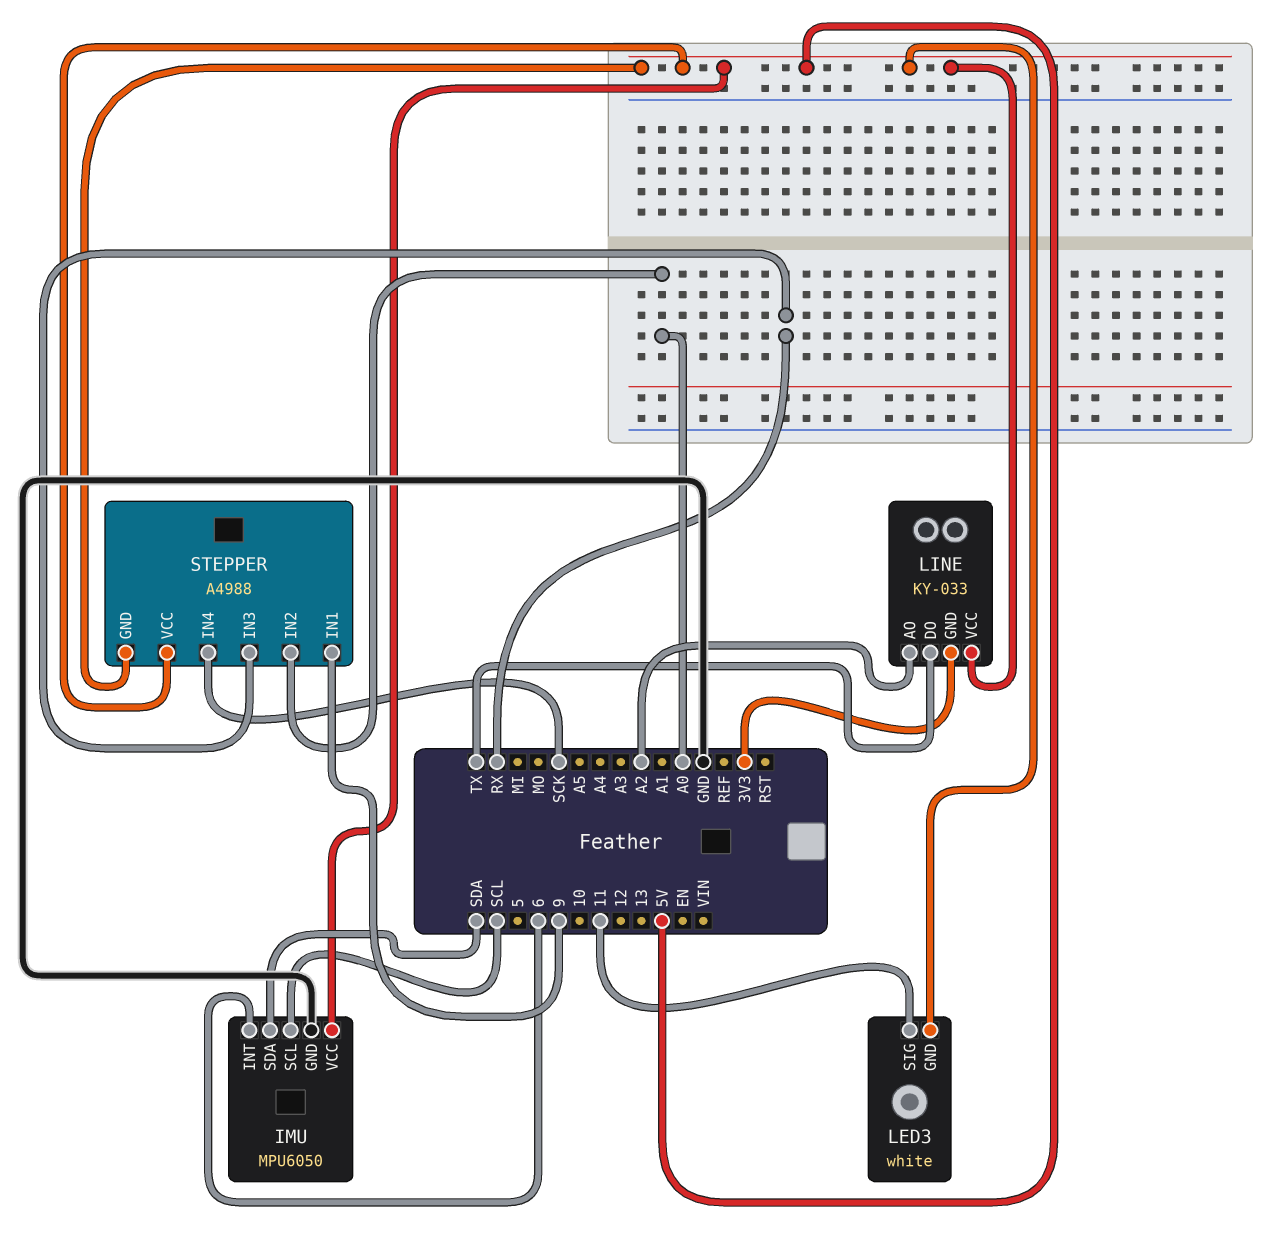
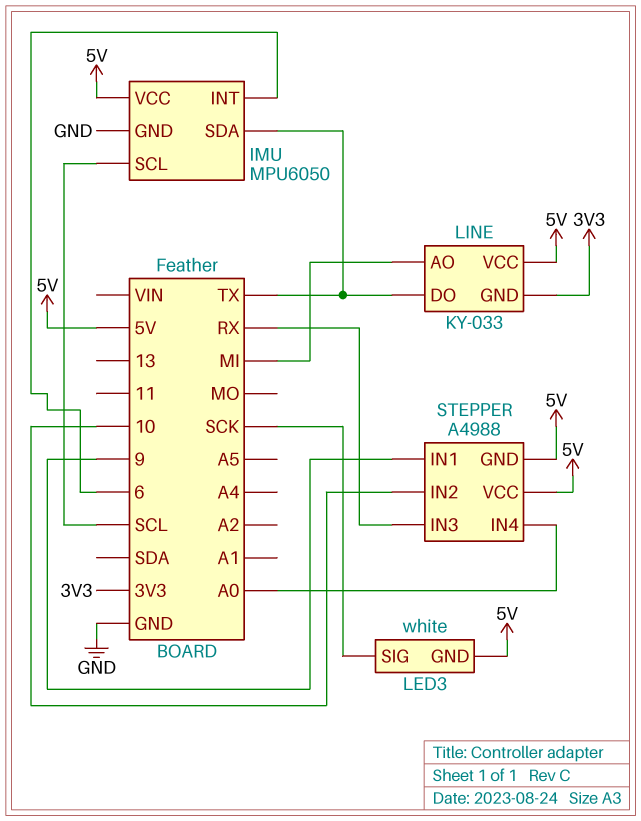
IMU pin SDA: SDA -> TX
LED3 pin SIG: 11 -> SCK
LINE pin AO: A2 -> MI
STEPPER pin IN2: A0 -> 10
STEPPER pin IN4: SCK -> A0

